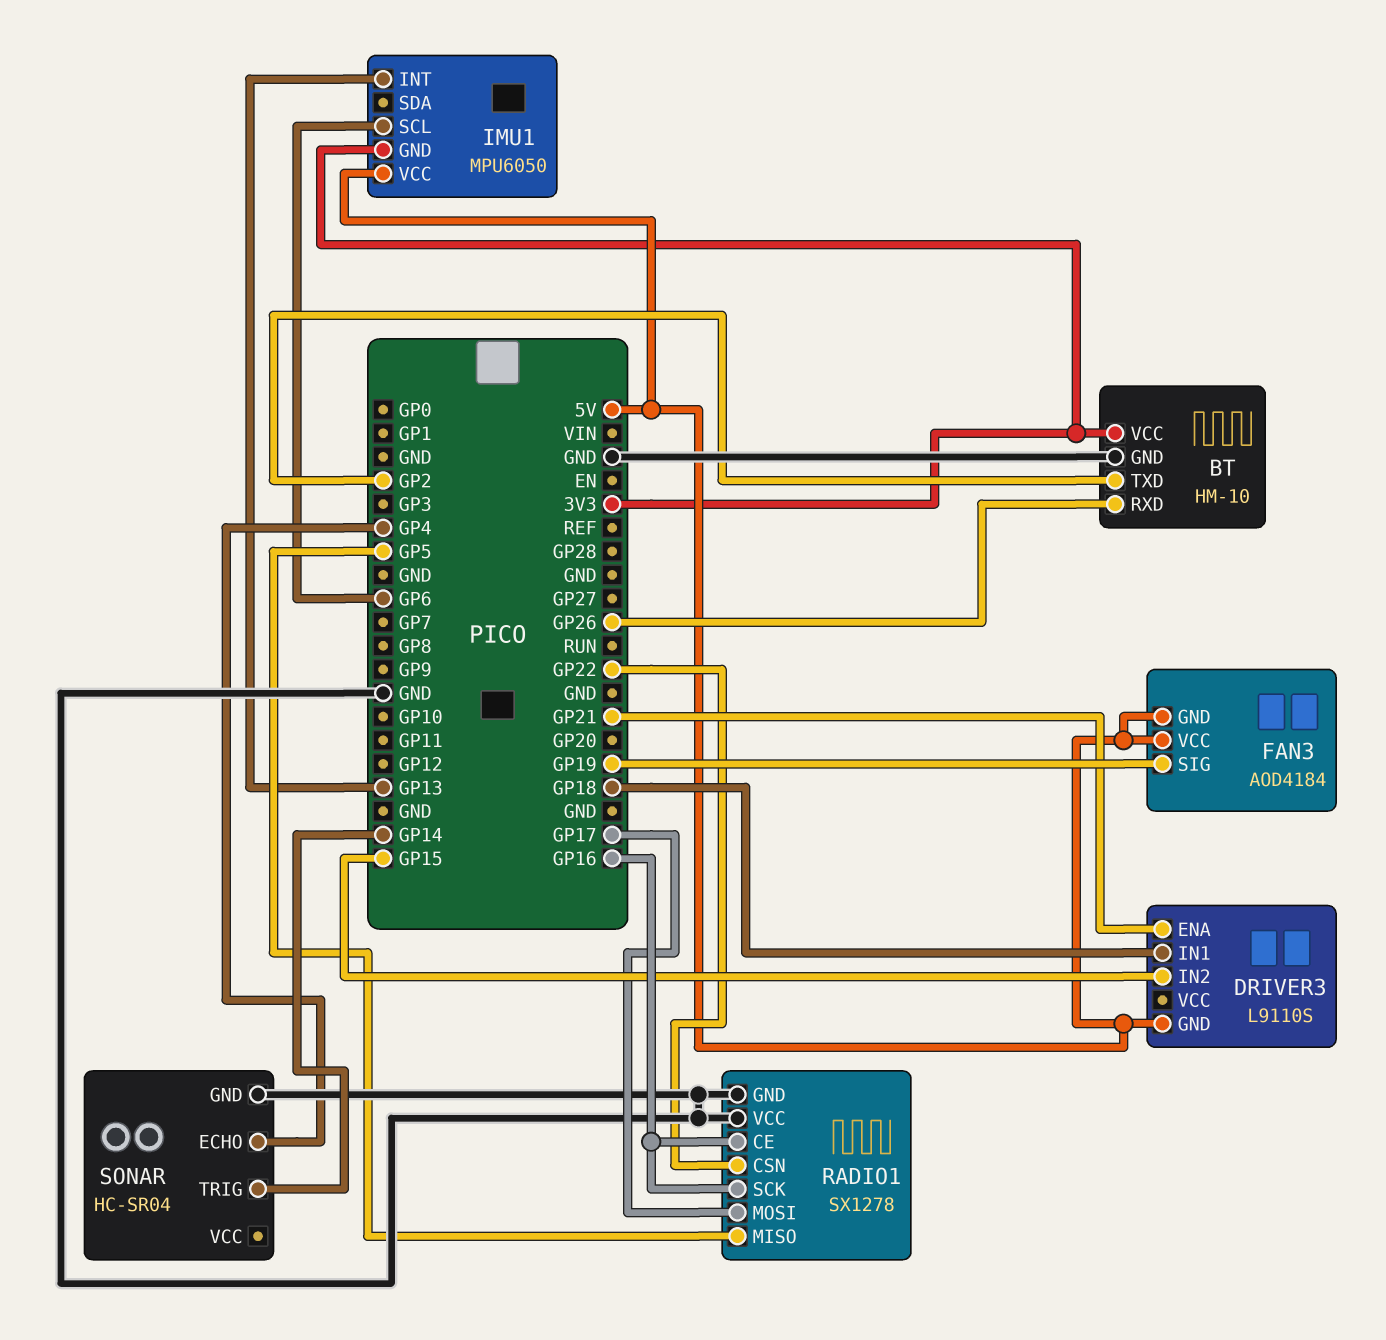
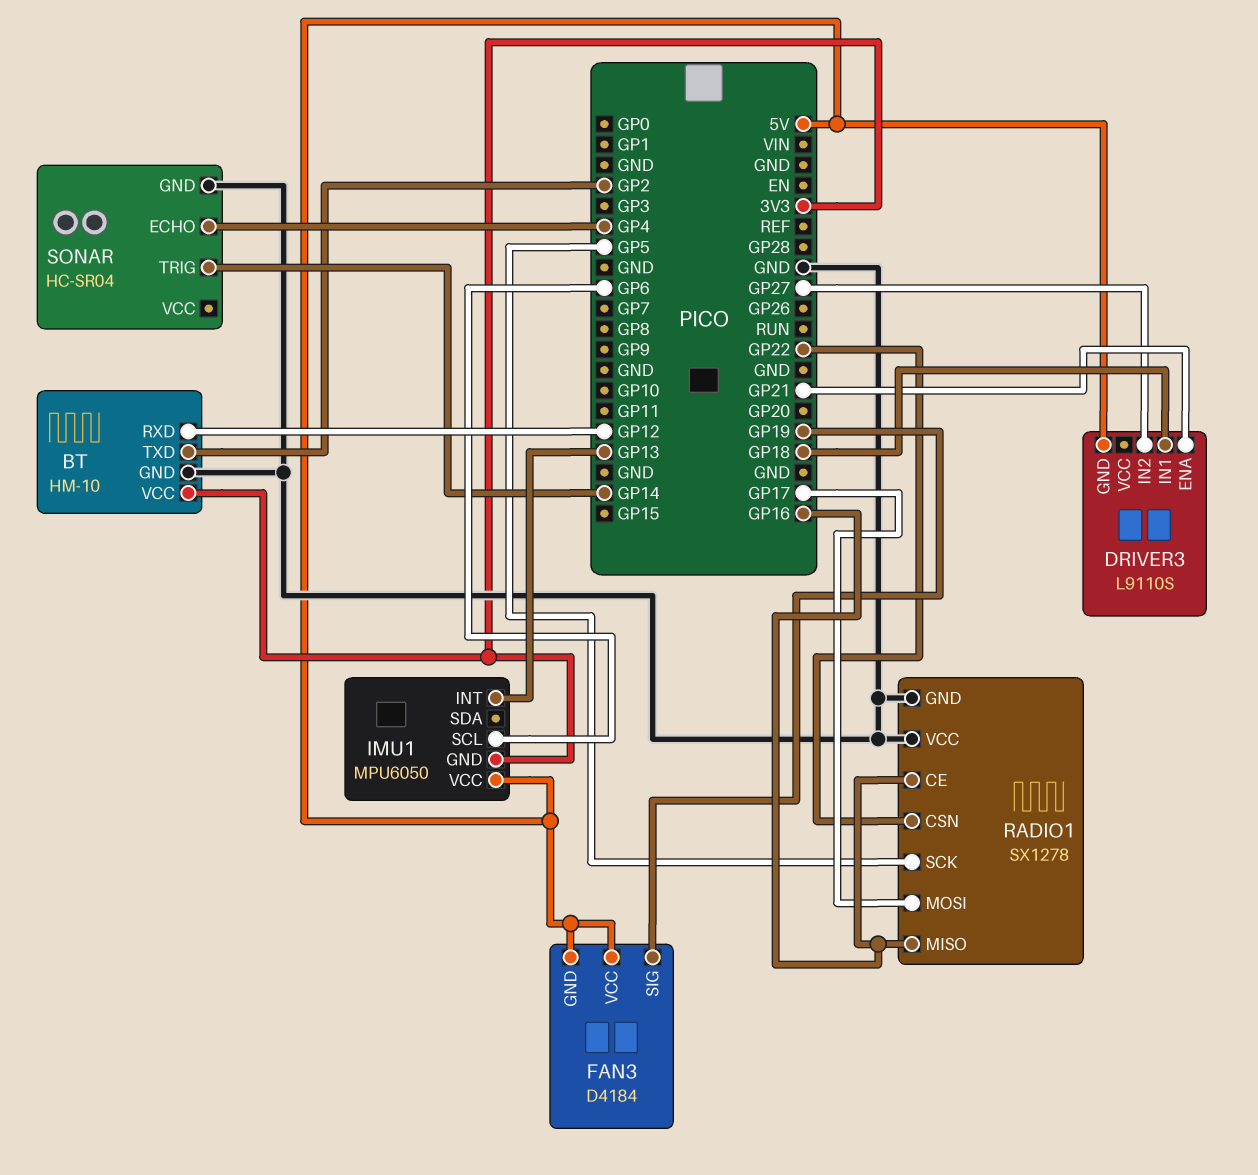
BT pin RXD: GP26 -> GP12
DRIVER3 pin IN2: GP15 -> GP27
FAN3: AOD4184 -> D4184
RADIO1 pin MISO: GP5 -> GP16
RADIO1 pin SCK: GP16 -> GP5

